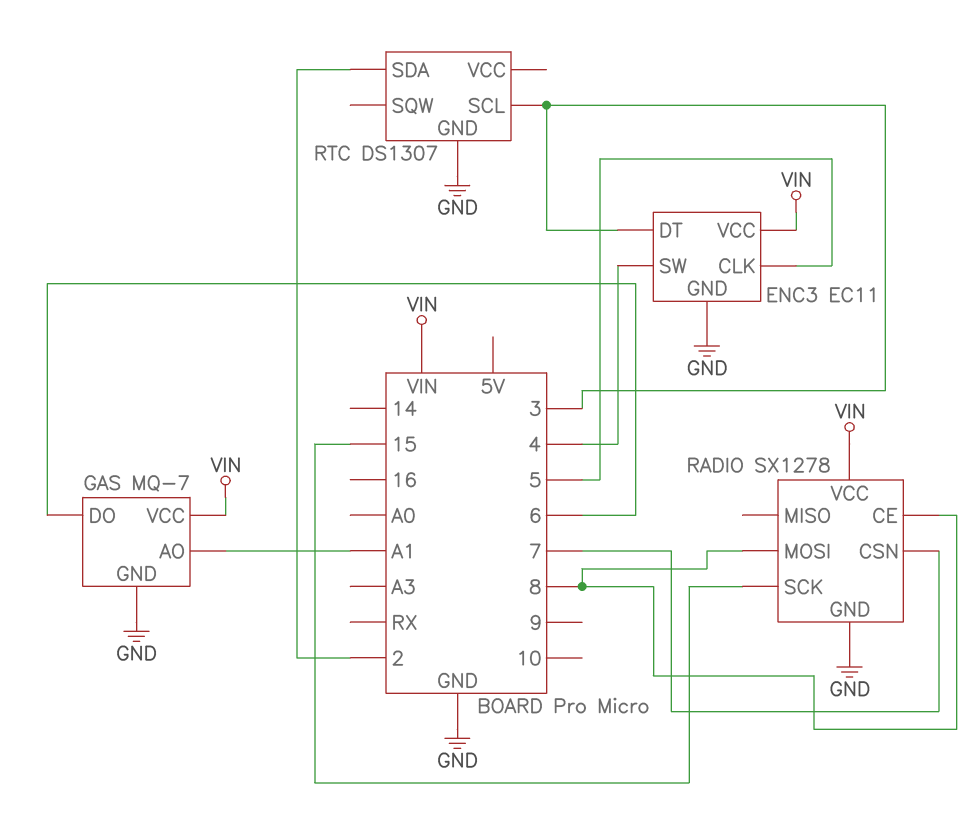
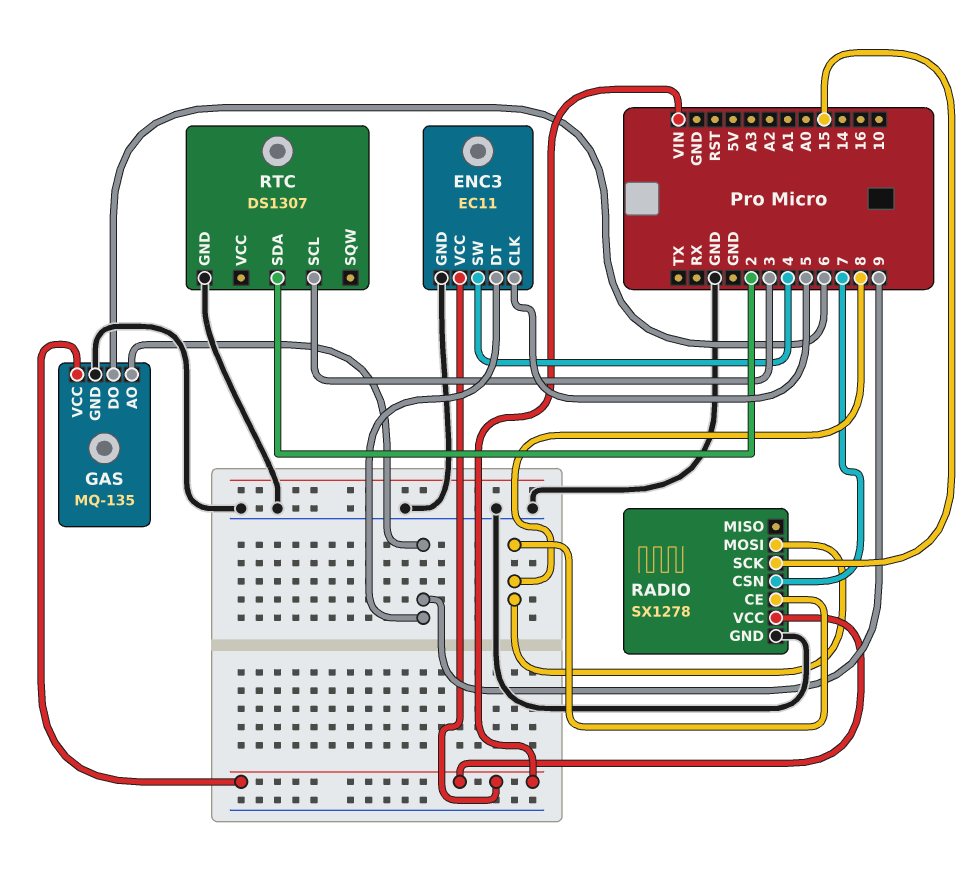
ENC3 pin DT: 3 -> 9
GAS: MQ-7 -> MQ-135
GAS pin AO: A1 -> 9

